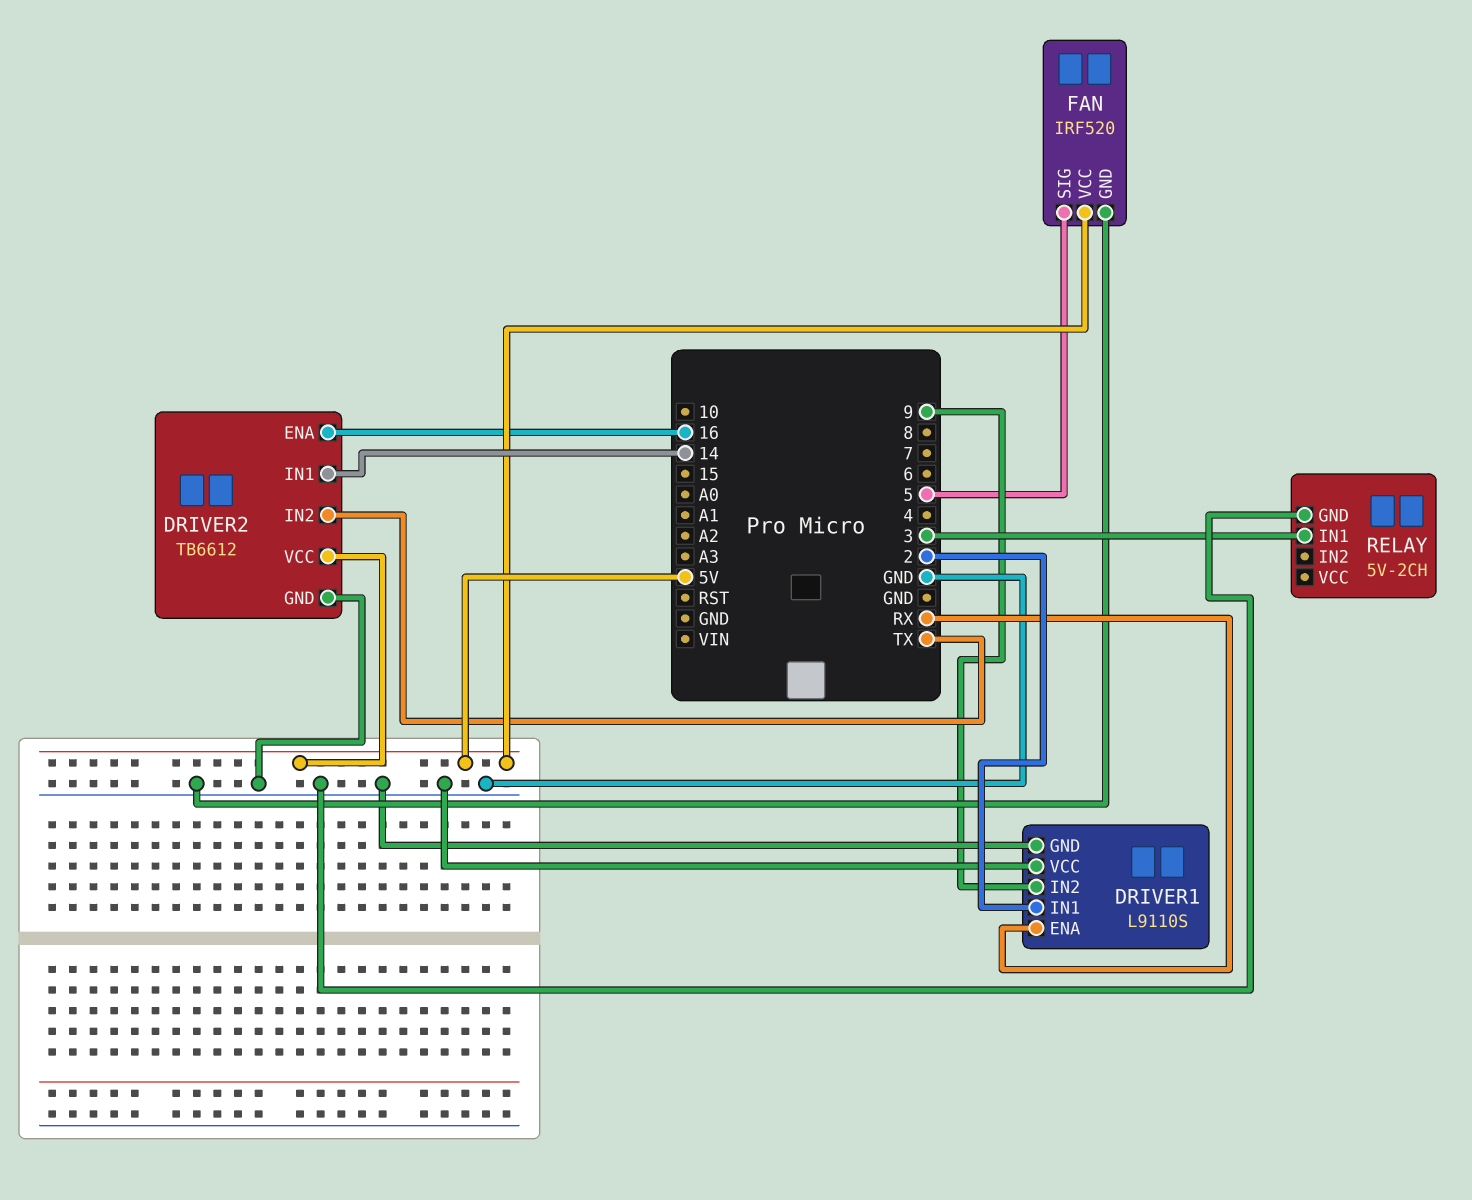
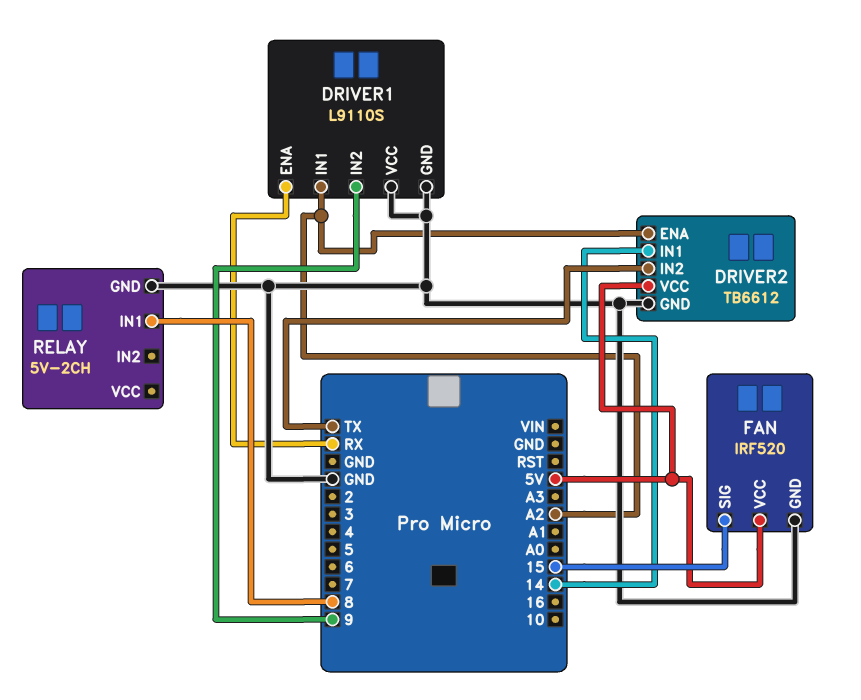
DRIVER1 pin IN1: 2 -> A2
DRIVER2 pin ENA: 16 -> A2
FAN pin SIG: 5 -> 15
RELAY pin IN1: 3 -> 8

